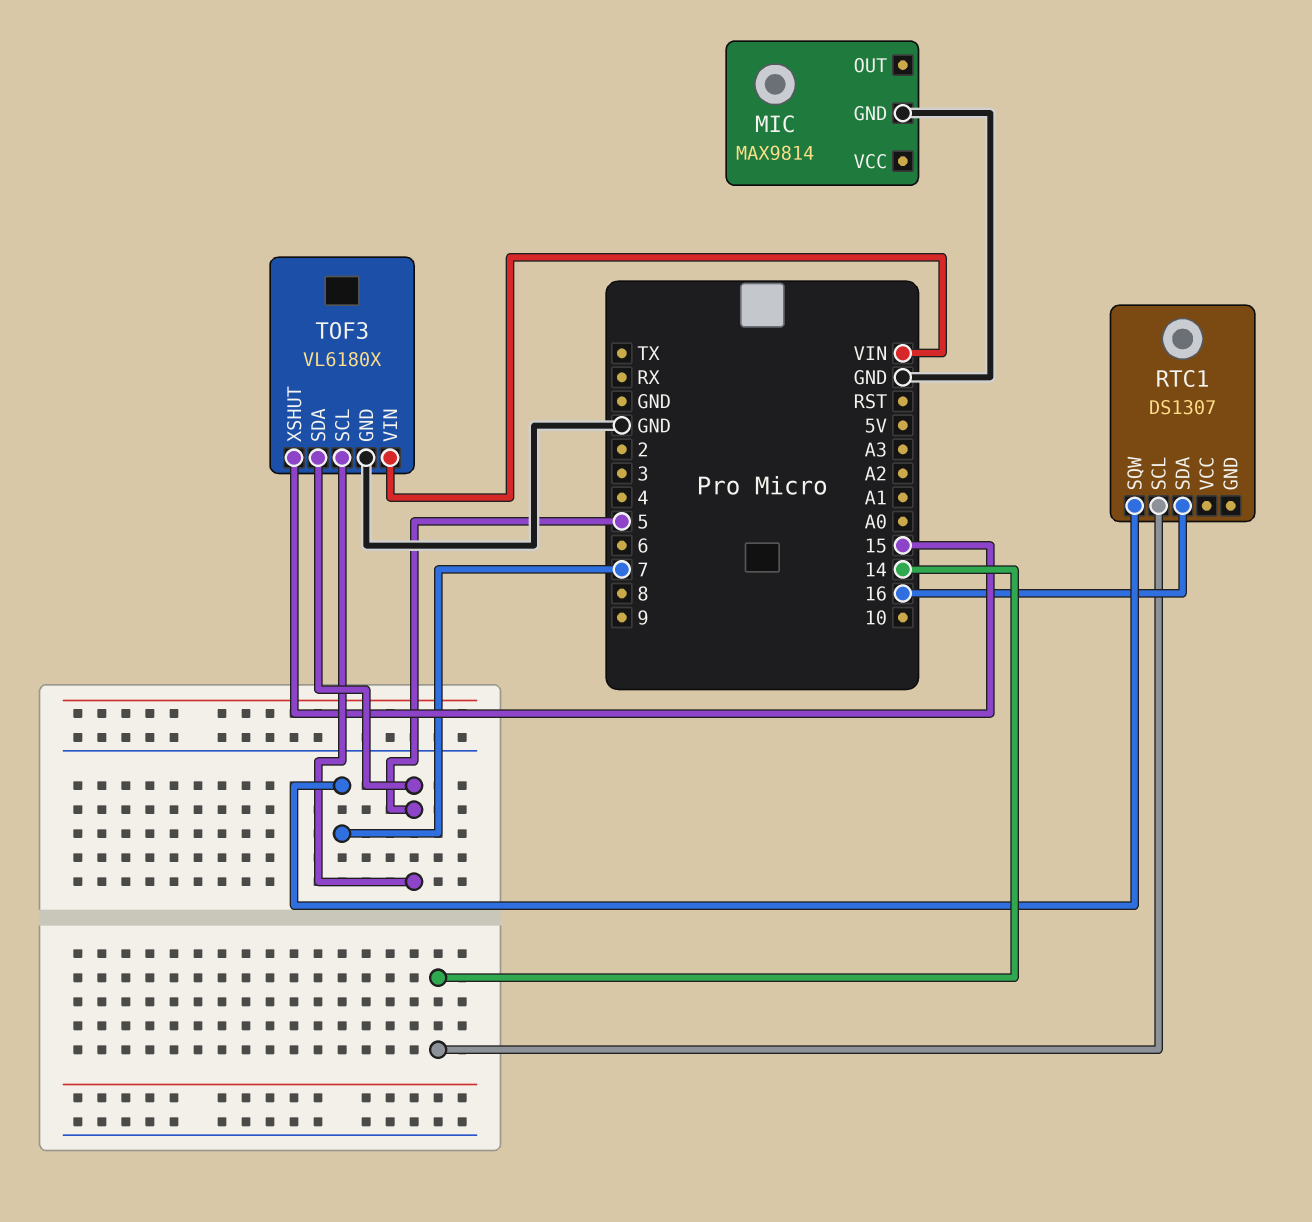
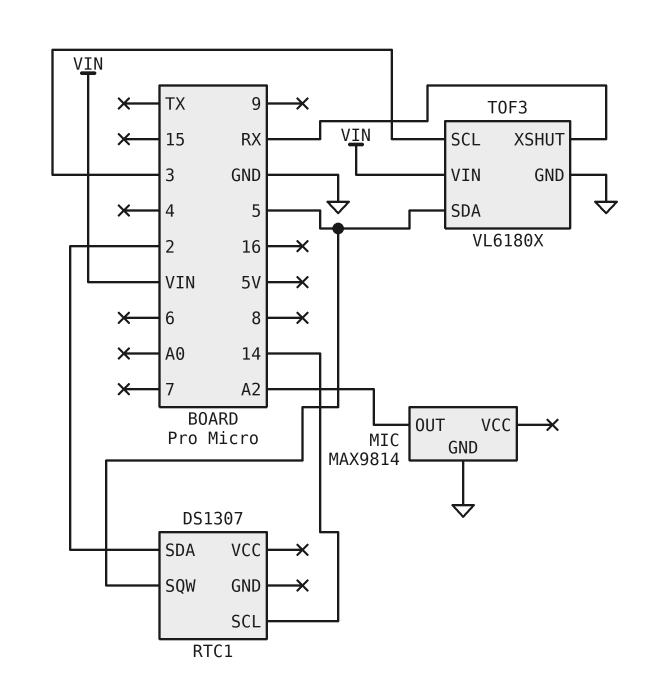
MIC pin OUT: none -> A2
RTC1 pin SDA: 16 -> 2
RTC1 pin SQW: 7 -> 5
TOF3 pin SCL: 5 -> 3
TOF3 pin XSHUT: 15 -> RX

